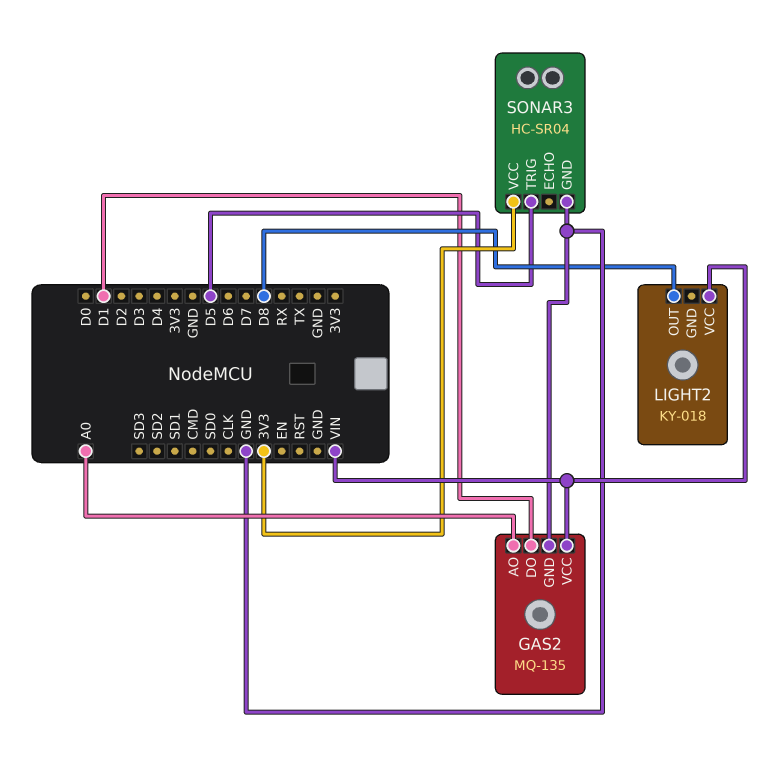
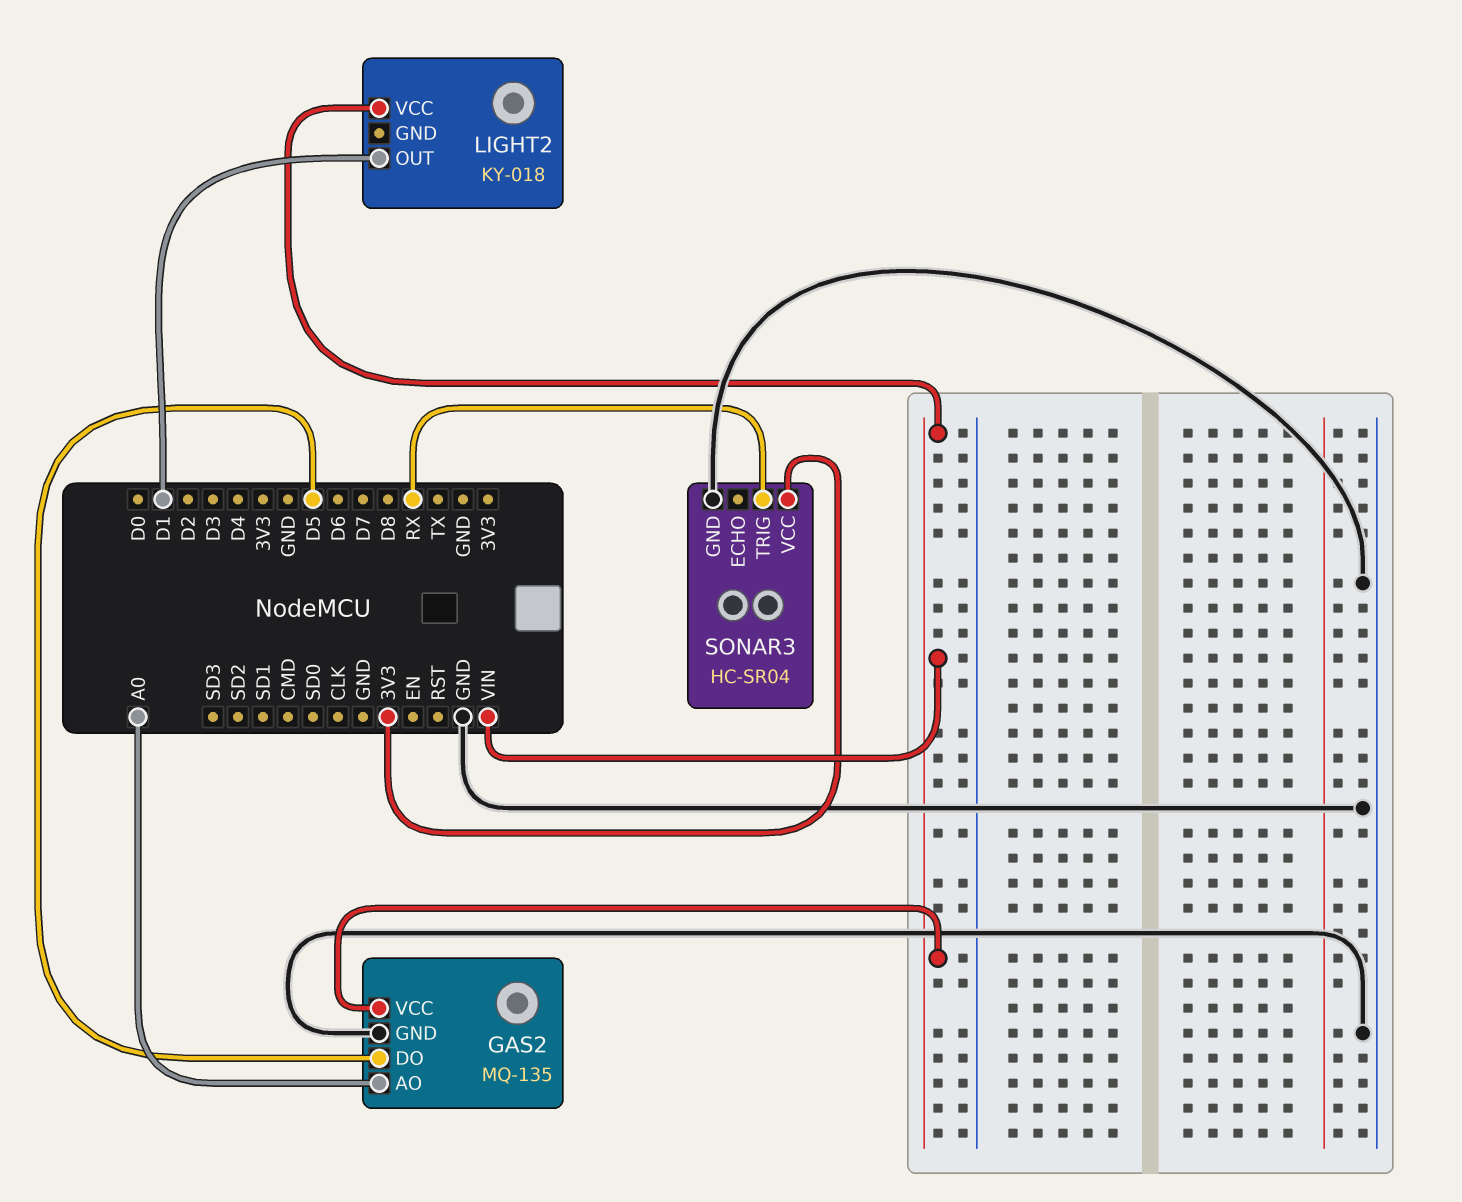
GAS2 pin DO: D1 -> D5
LIGHT2 pin OUT: D8 -> D1
SONAR3 pin TRIG: D5 -> RX

